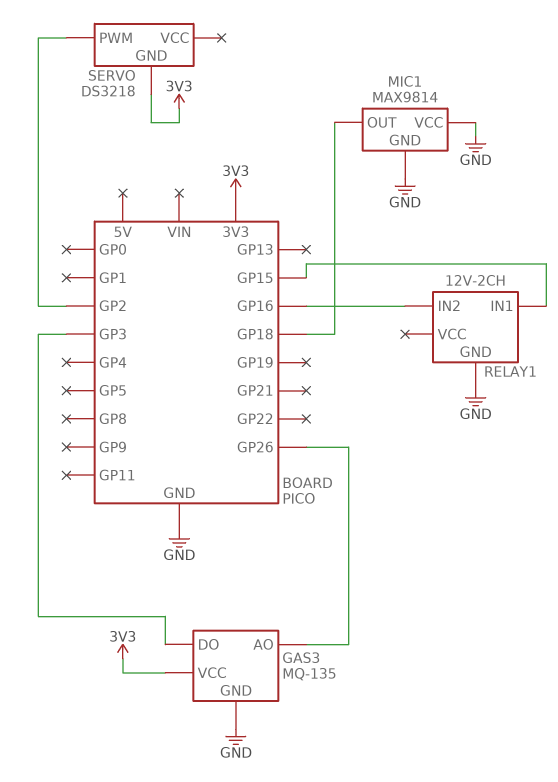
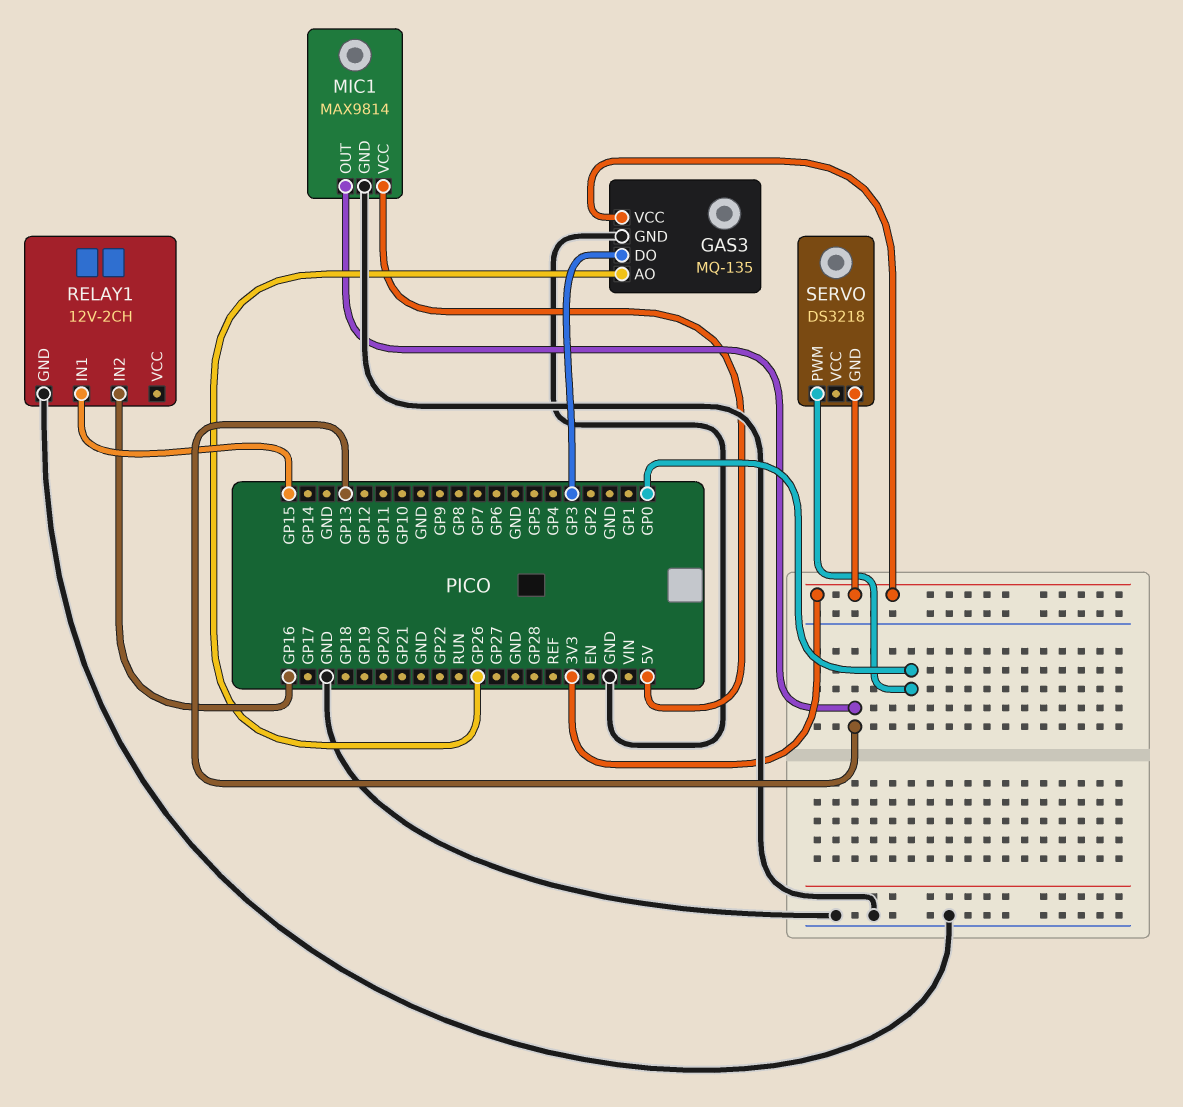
MIC1 pin OUT: GP18 -> GP13
MIC1 pin VCC: GND -> 5V
SERVO pin PWM: GP2 -> GP0

